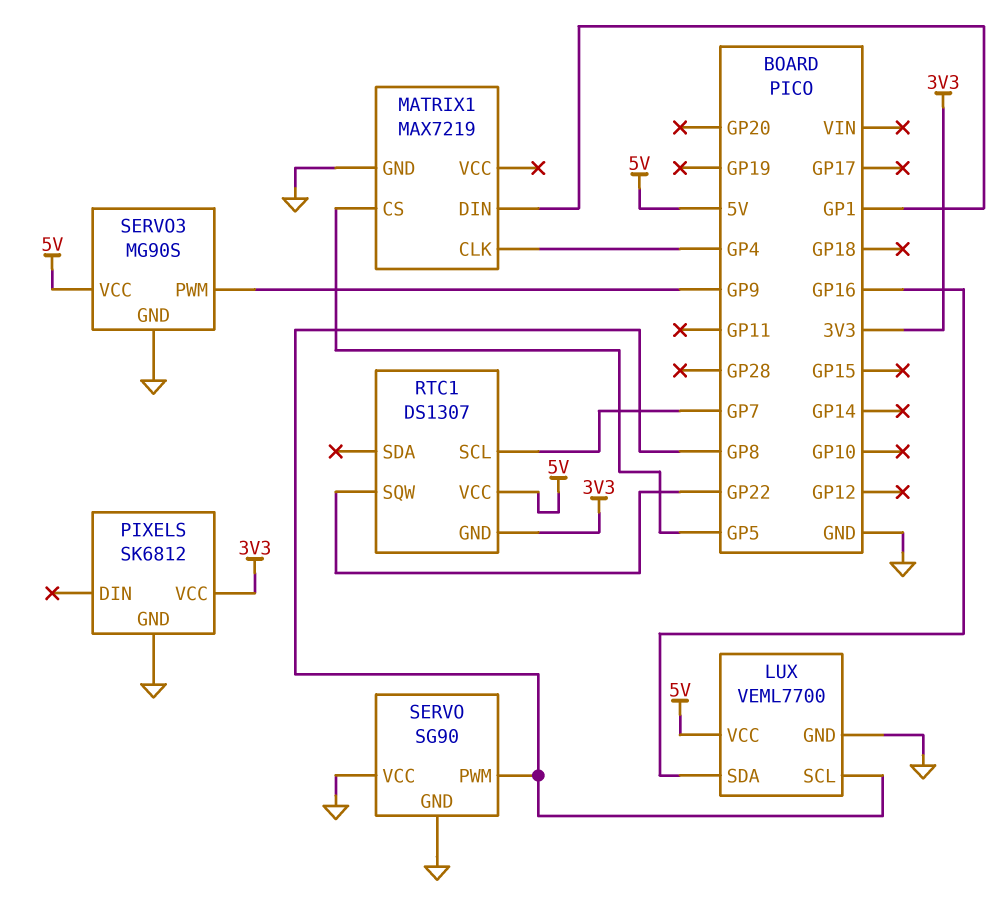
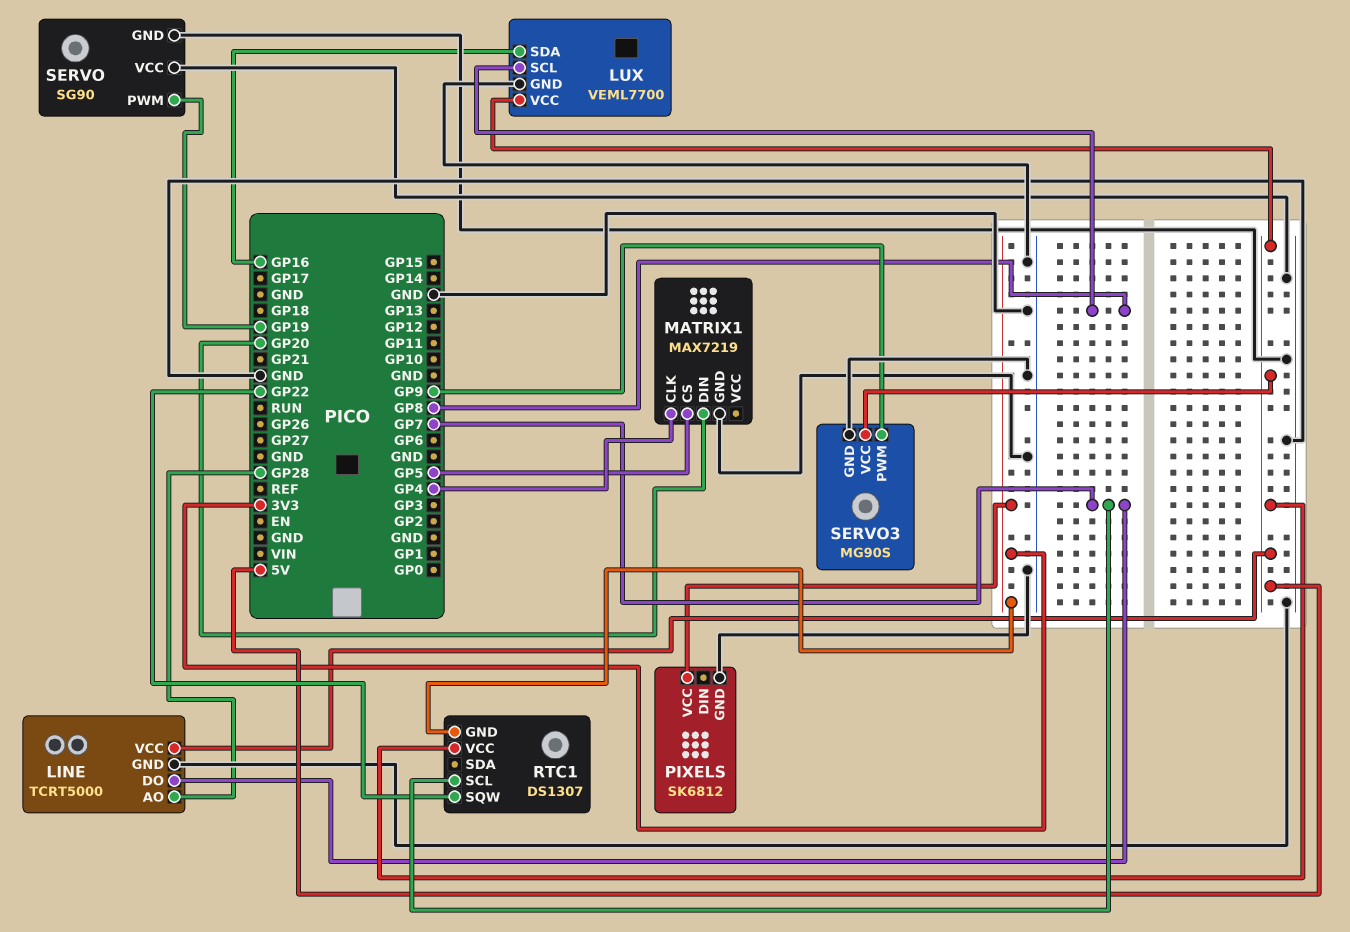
LINE: none -> TCRT5000
LINE pin AO: none -> GP28
LINE pin DO: none -> GP7
LINE pin GND: none -> GND
LINE pin VCC: none -> 5V
MATRIX1 pin DIN: GP1 -> GP20
SERVO pin PWM: GP8 -> GP19

